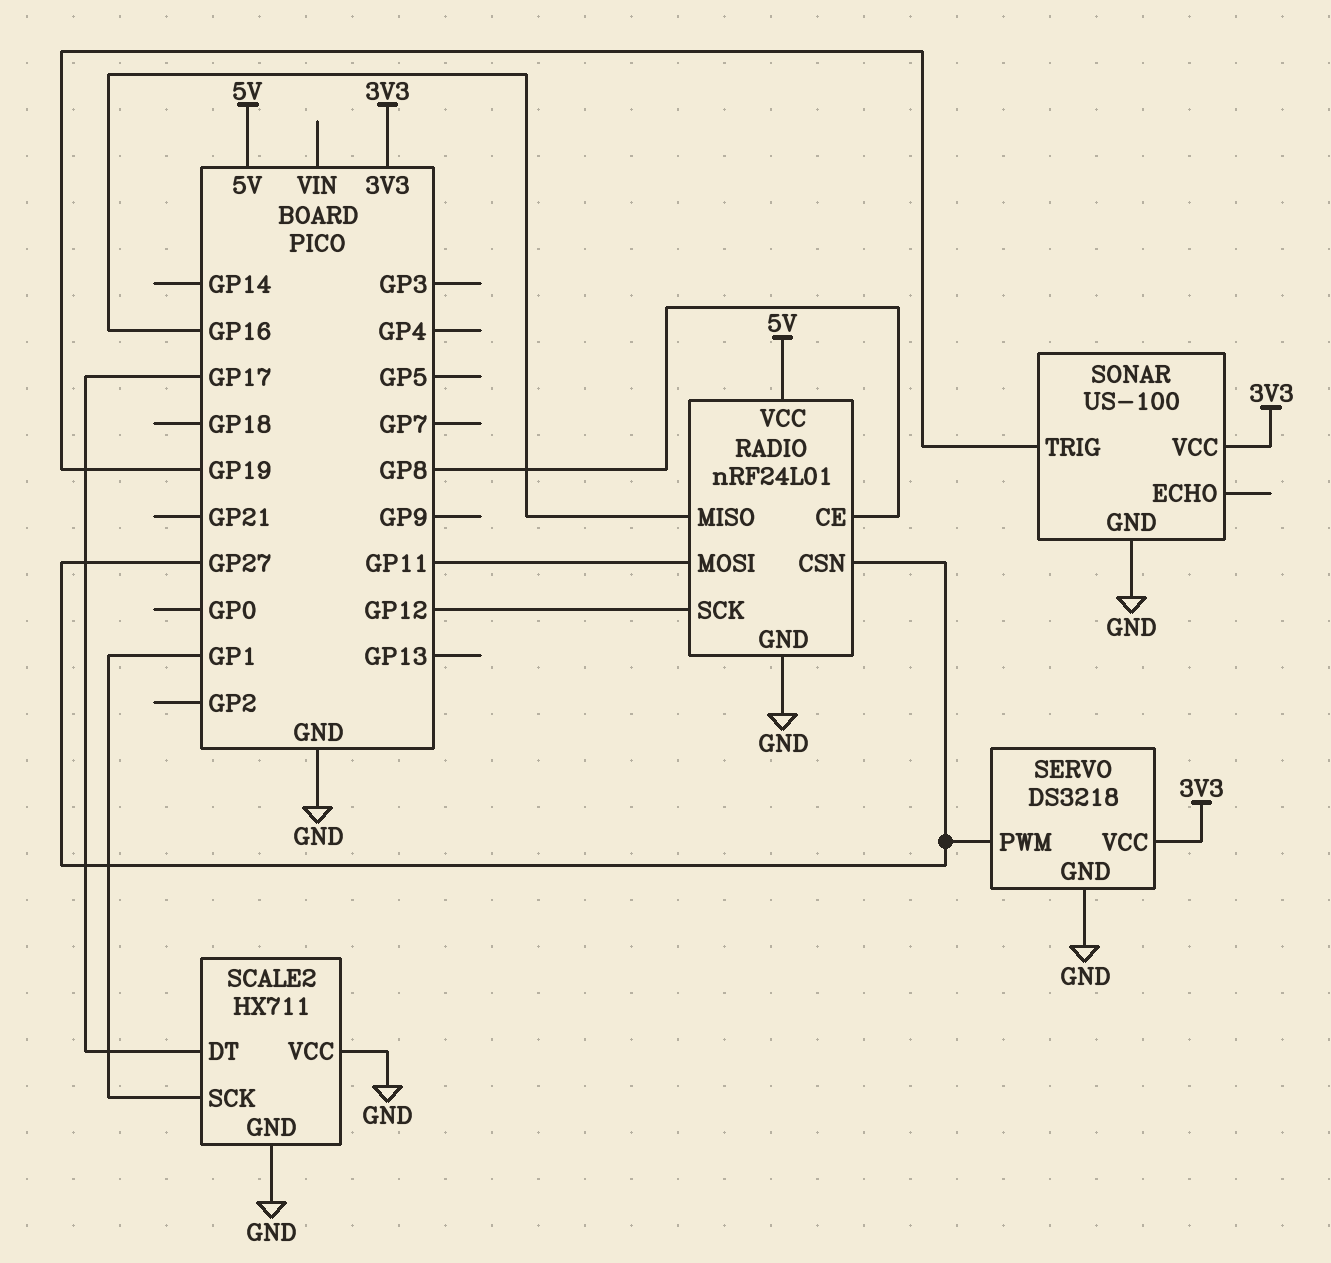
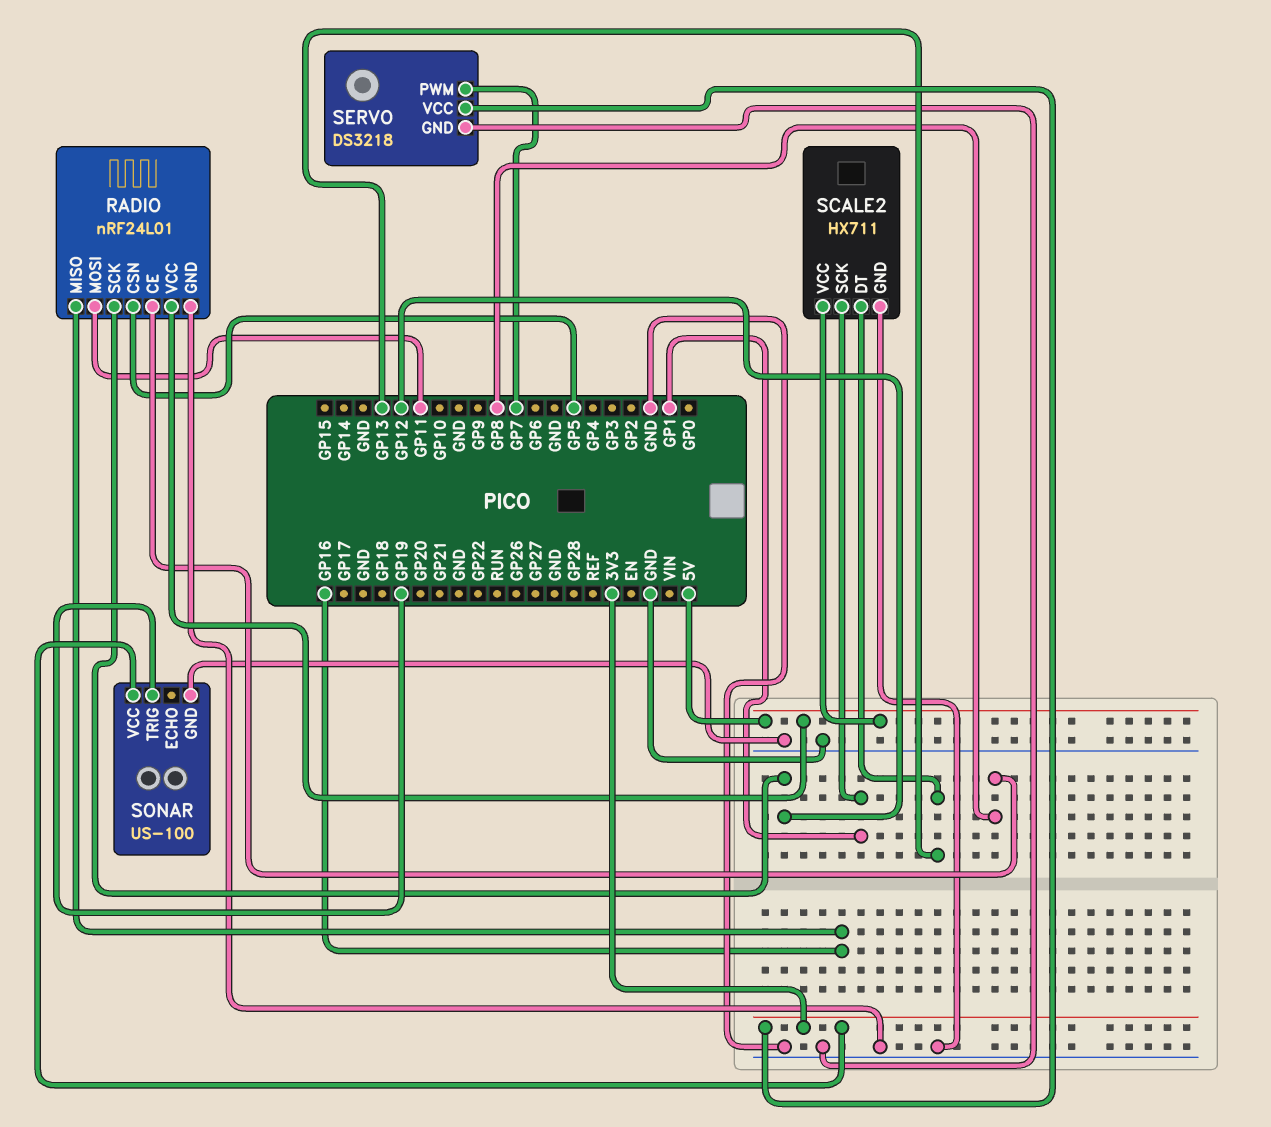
RADIO pin CSN: GP27 -> GP5
SCALE2 pin DT: GP17 -> GP13
SCALE2 pin VCC: GND -> 5V
SERVO pin PWM: GP27 -> GP7

